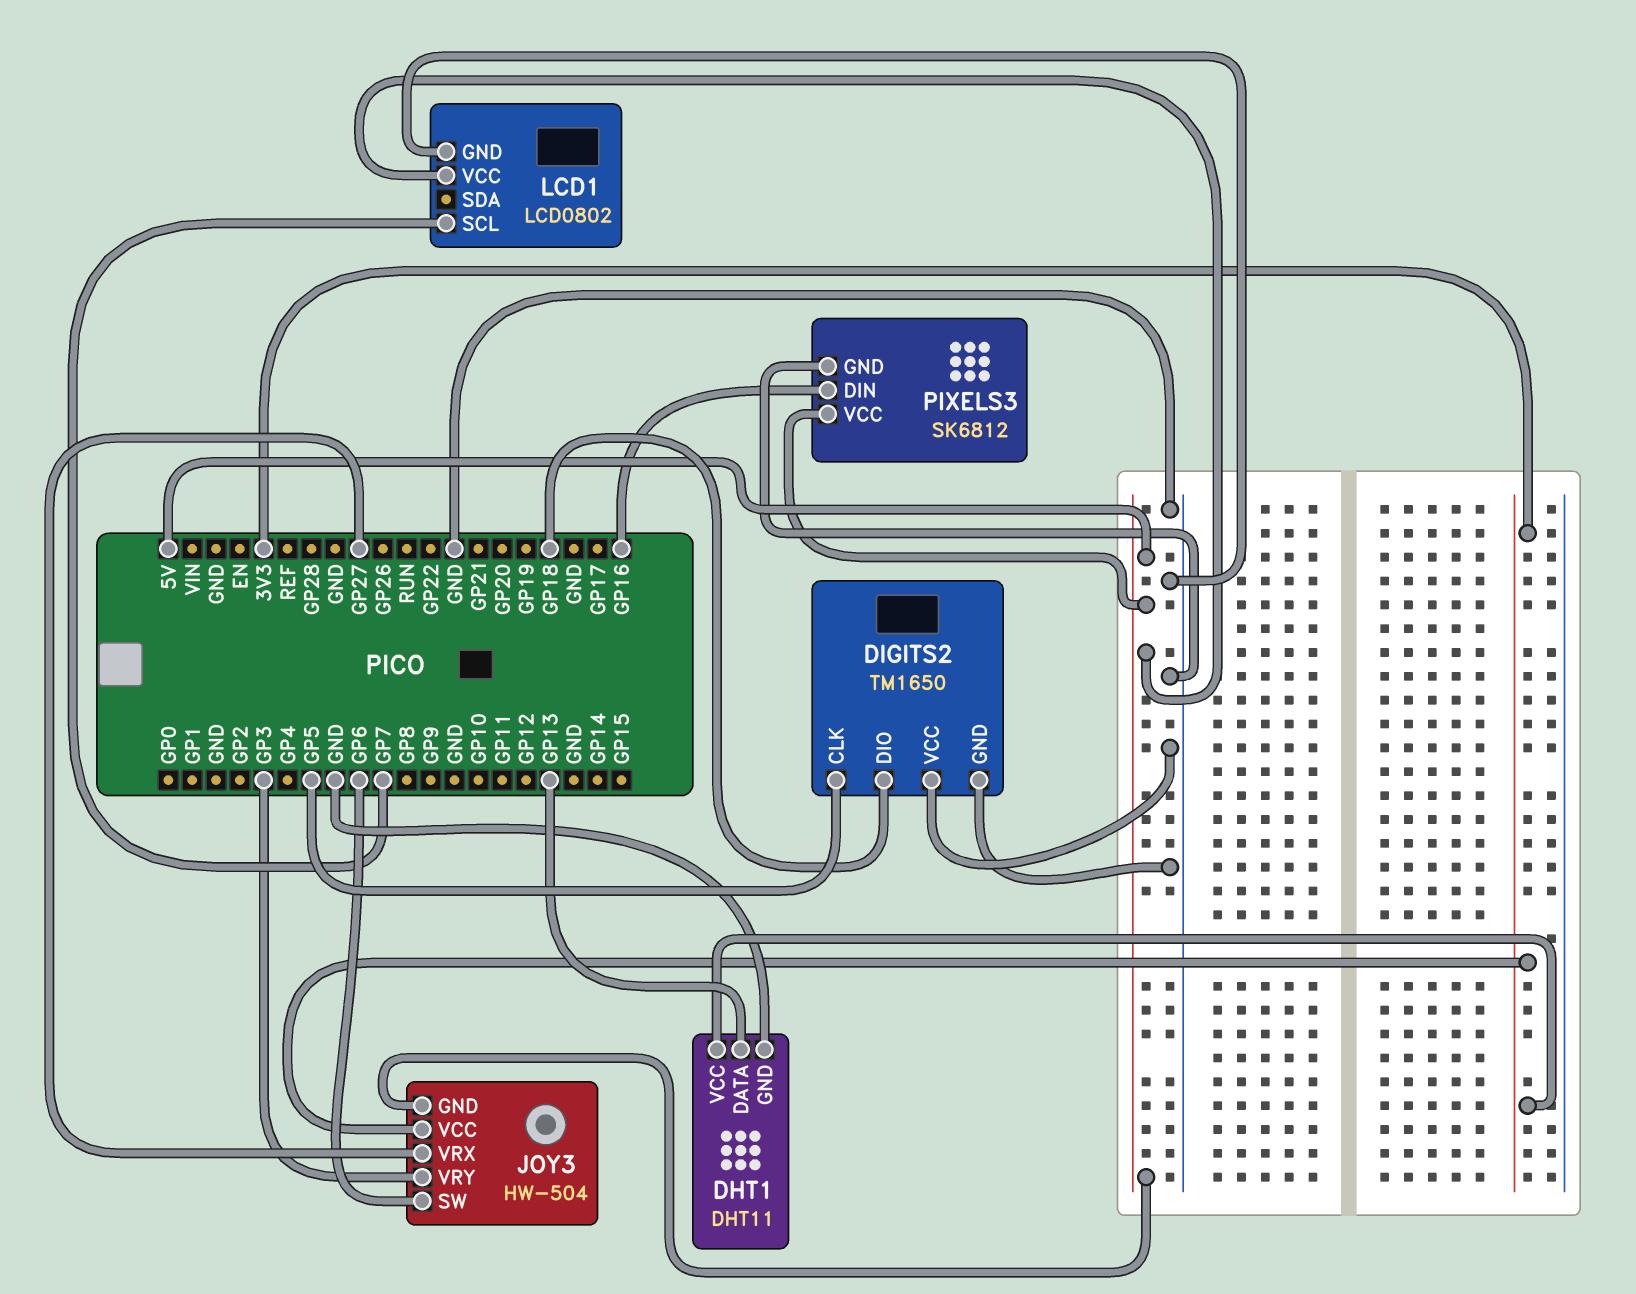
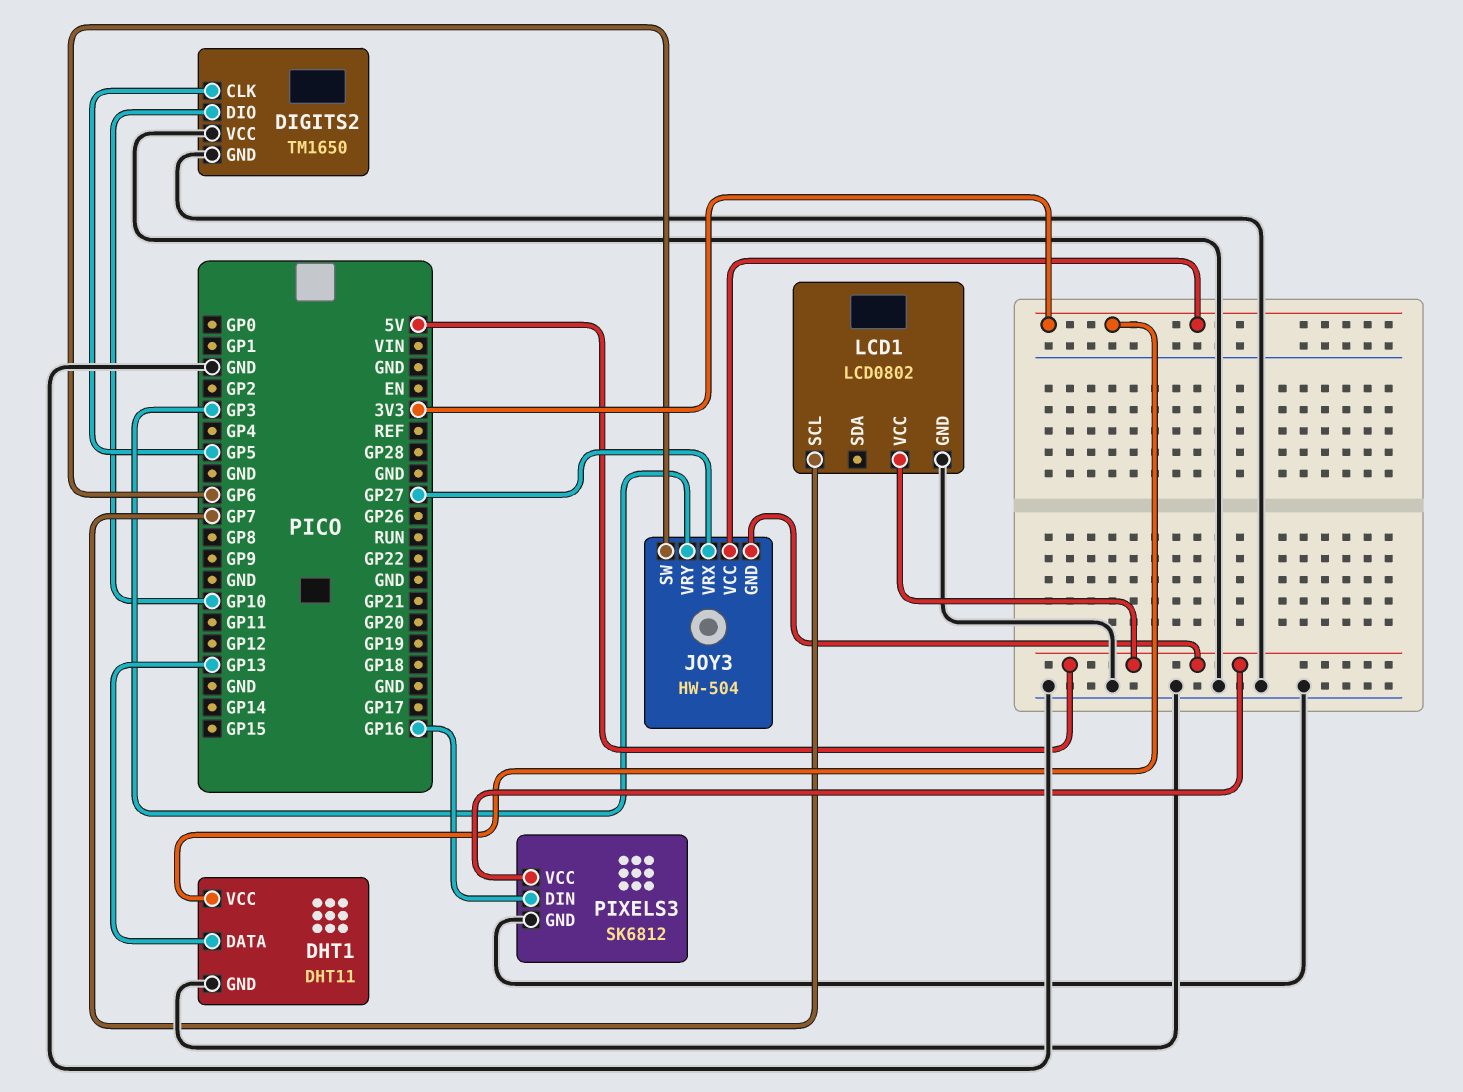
DIGITS2 pin DIO: GP18 -> GP10

